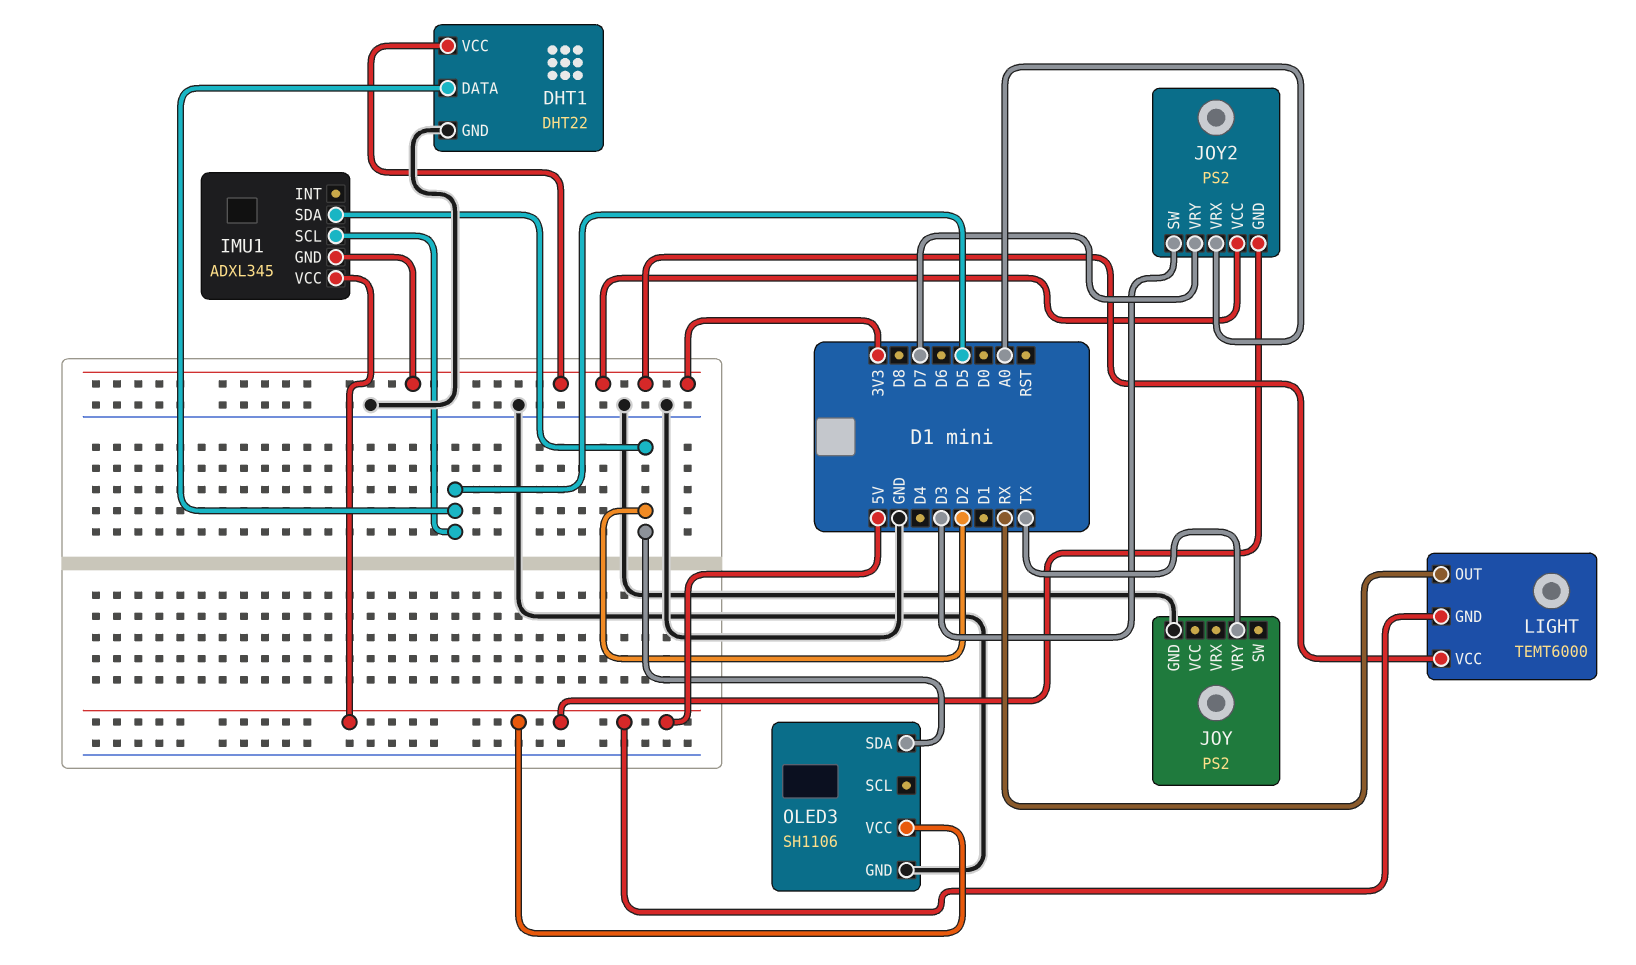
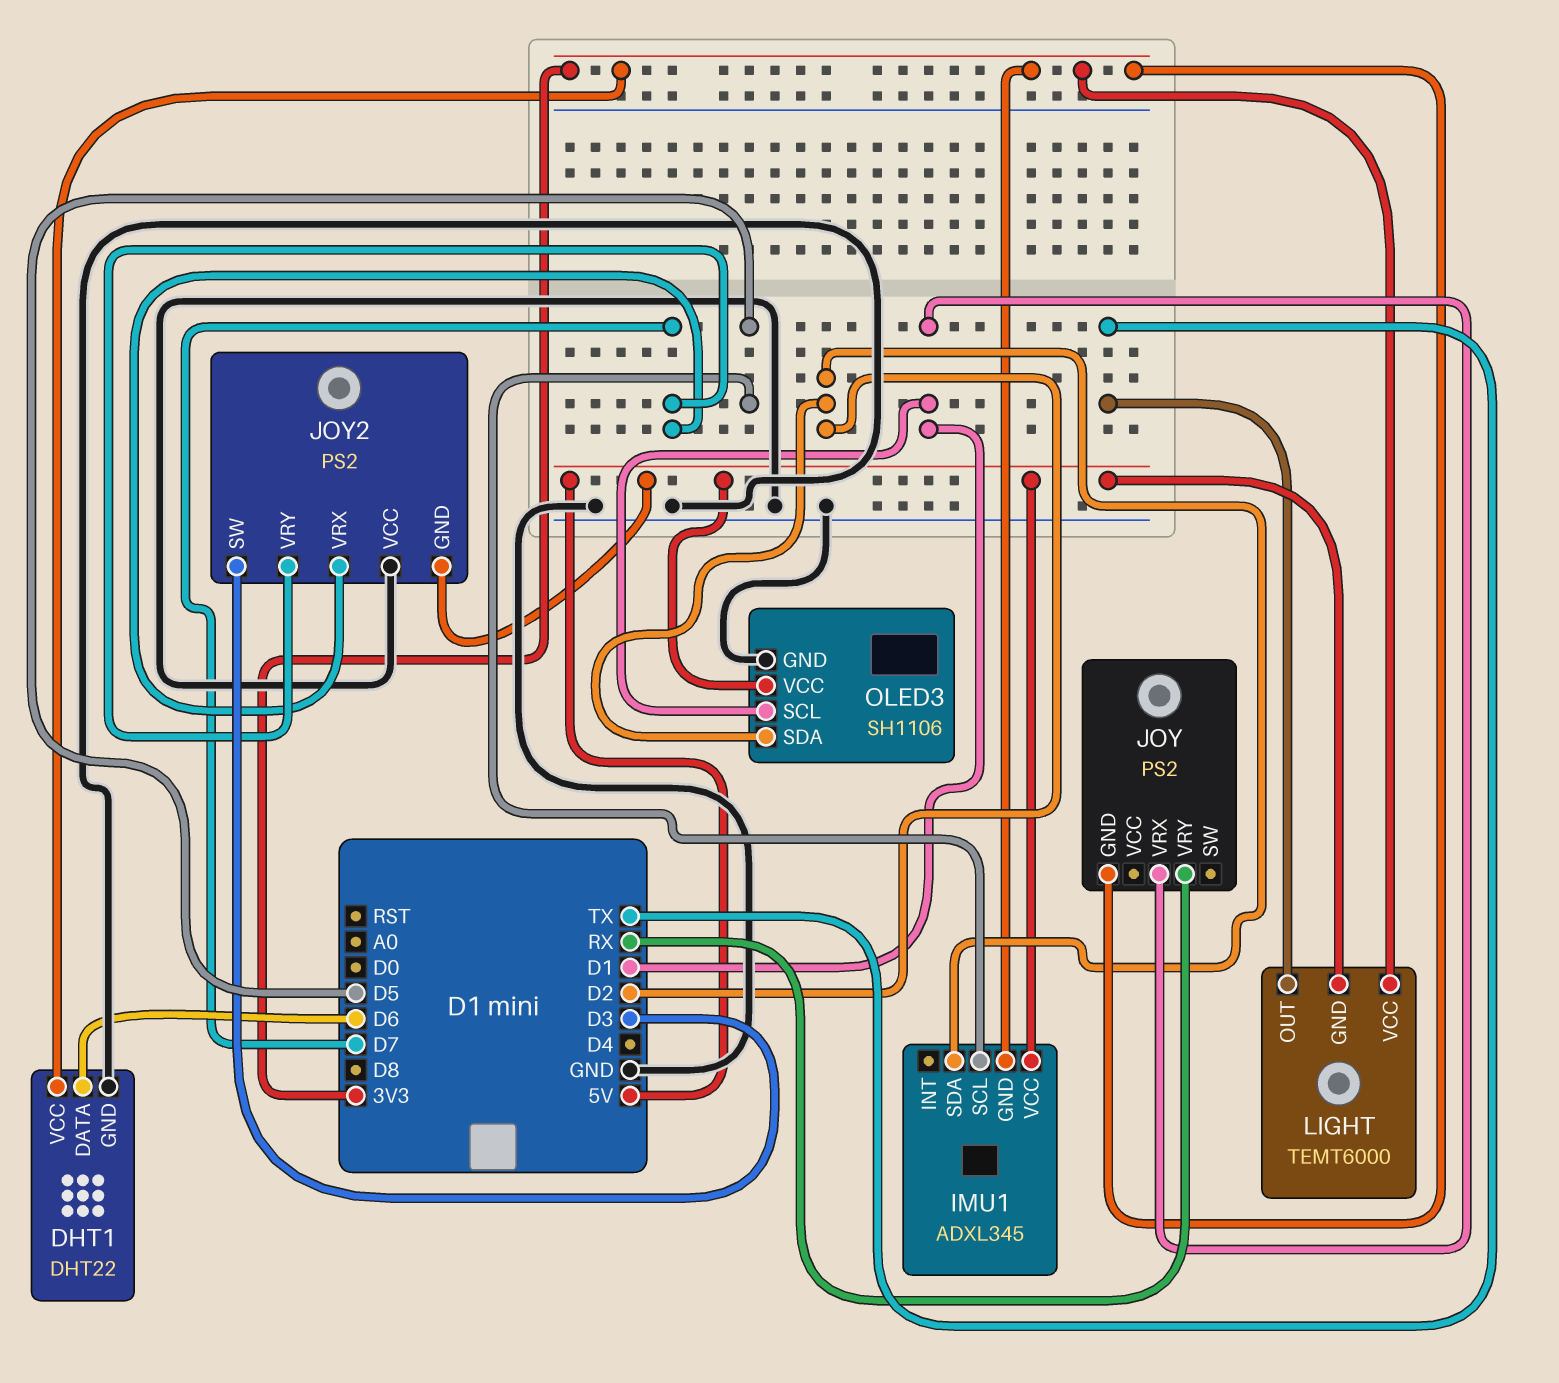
DHT1 pin DATA: D5 -> D6
JOY pin GND: GND -> 3V3
JOY pin VRX: none -> D1
JOY pin VRY: TX -> RX
JOY2 pin VCC: 3V3 -> GND
JOY2 pin VRX: A0 -> D7
LIGHT pin OUT: RX -> TX
OLED3 pin SCL: none -> D1

